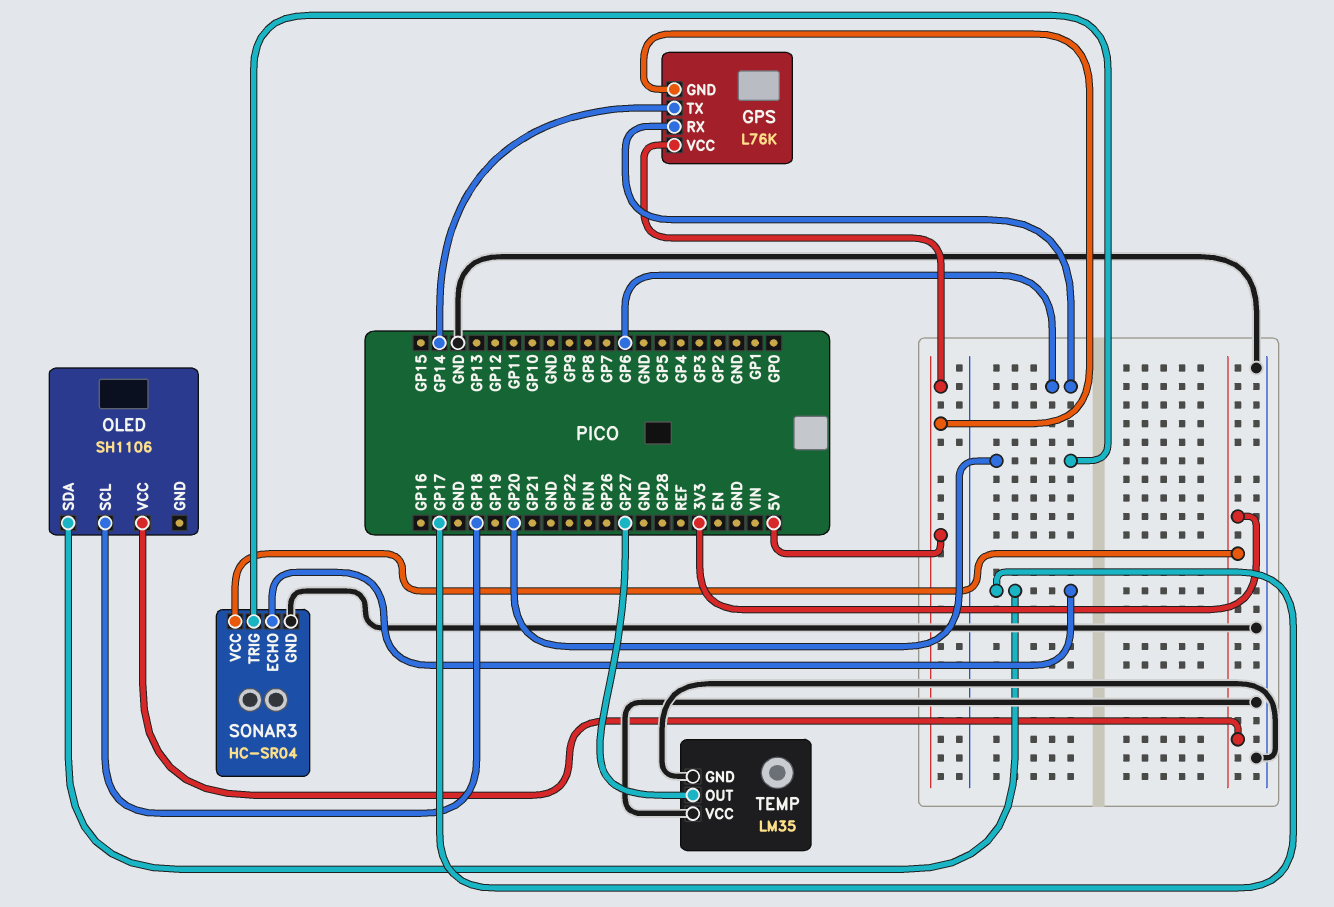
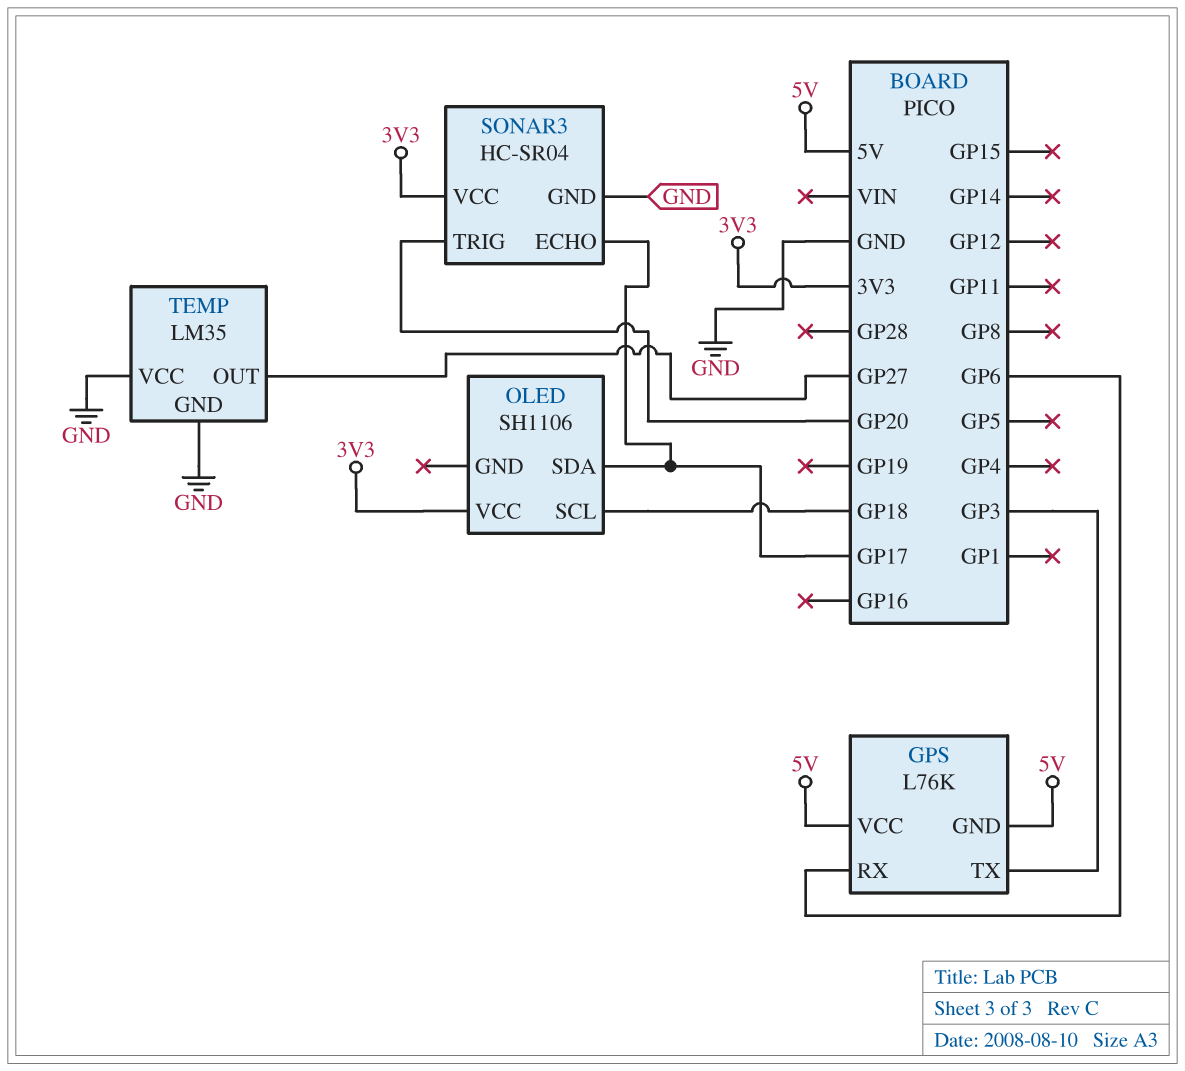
GPS pin TX: GP14 -> GP3

